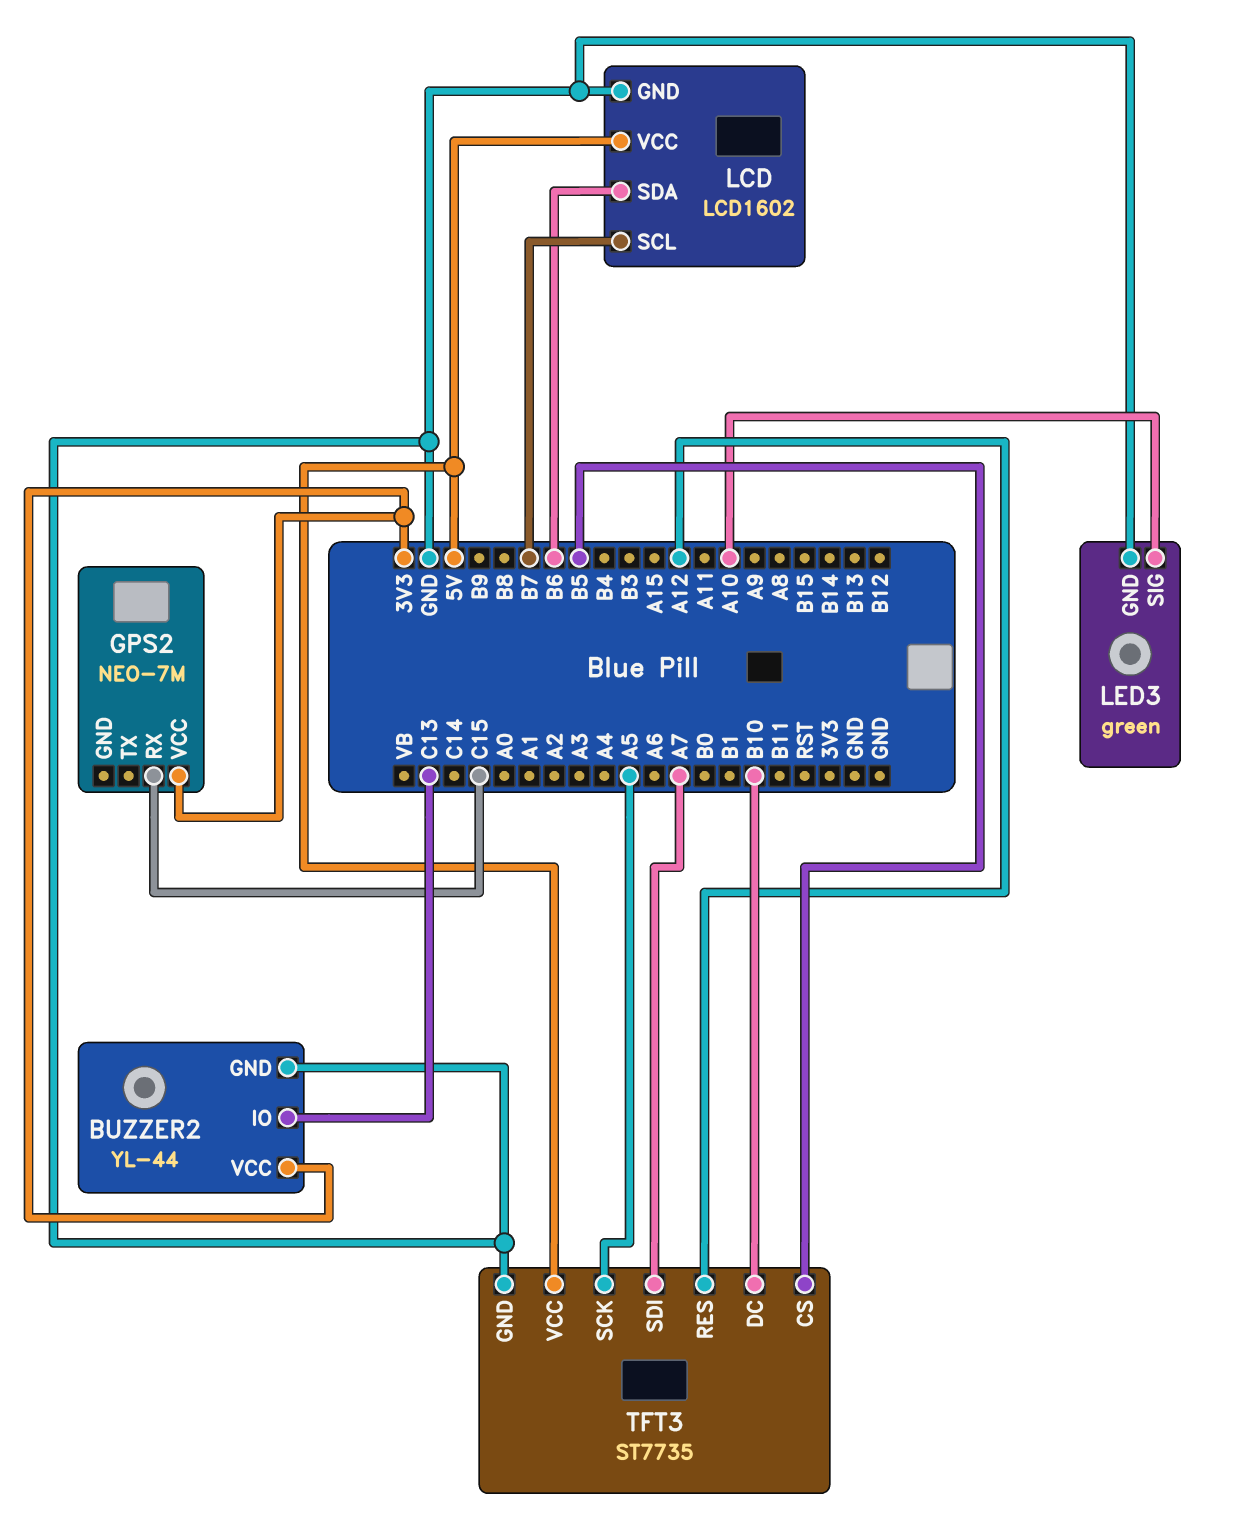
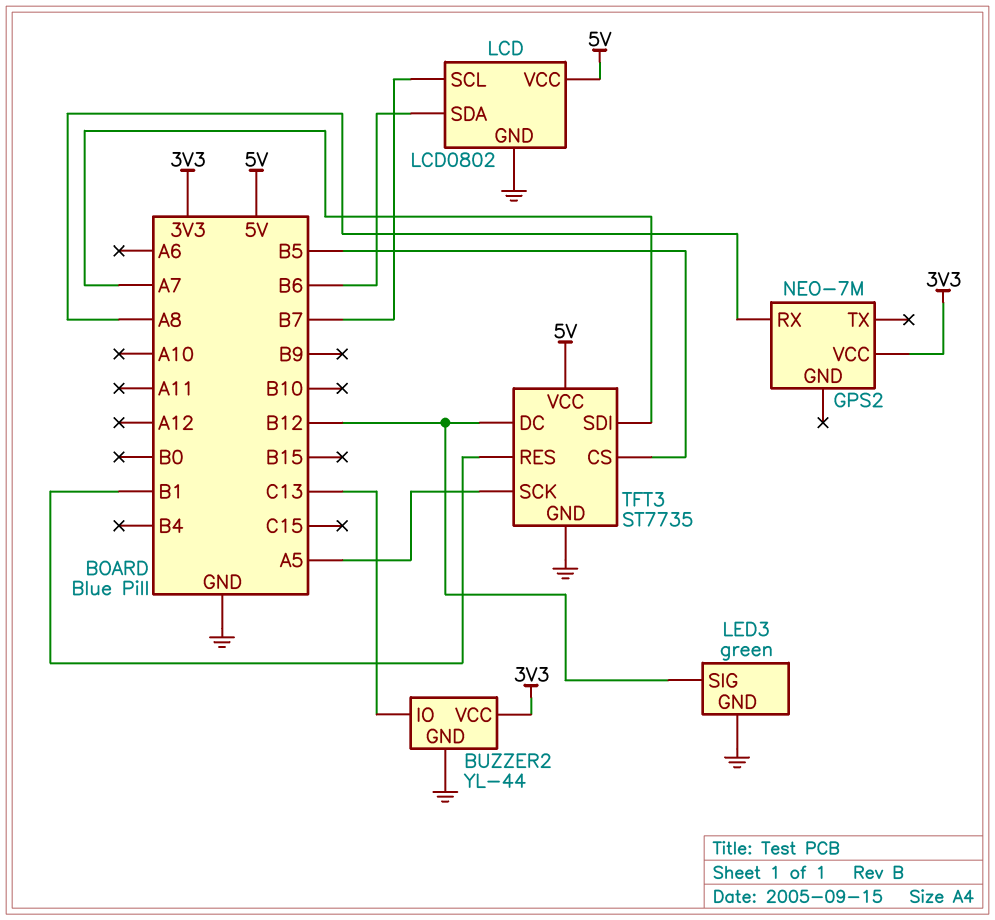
GPS2 pin RX: C15 -> A8
LCD: LCD1602 -> LCD0802
LED3 pin SIG: A10 -> B12
TFT3 pin DC: B10 -> B12
TFT3 pin RES: A12 -> B1

